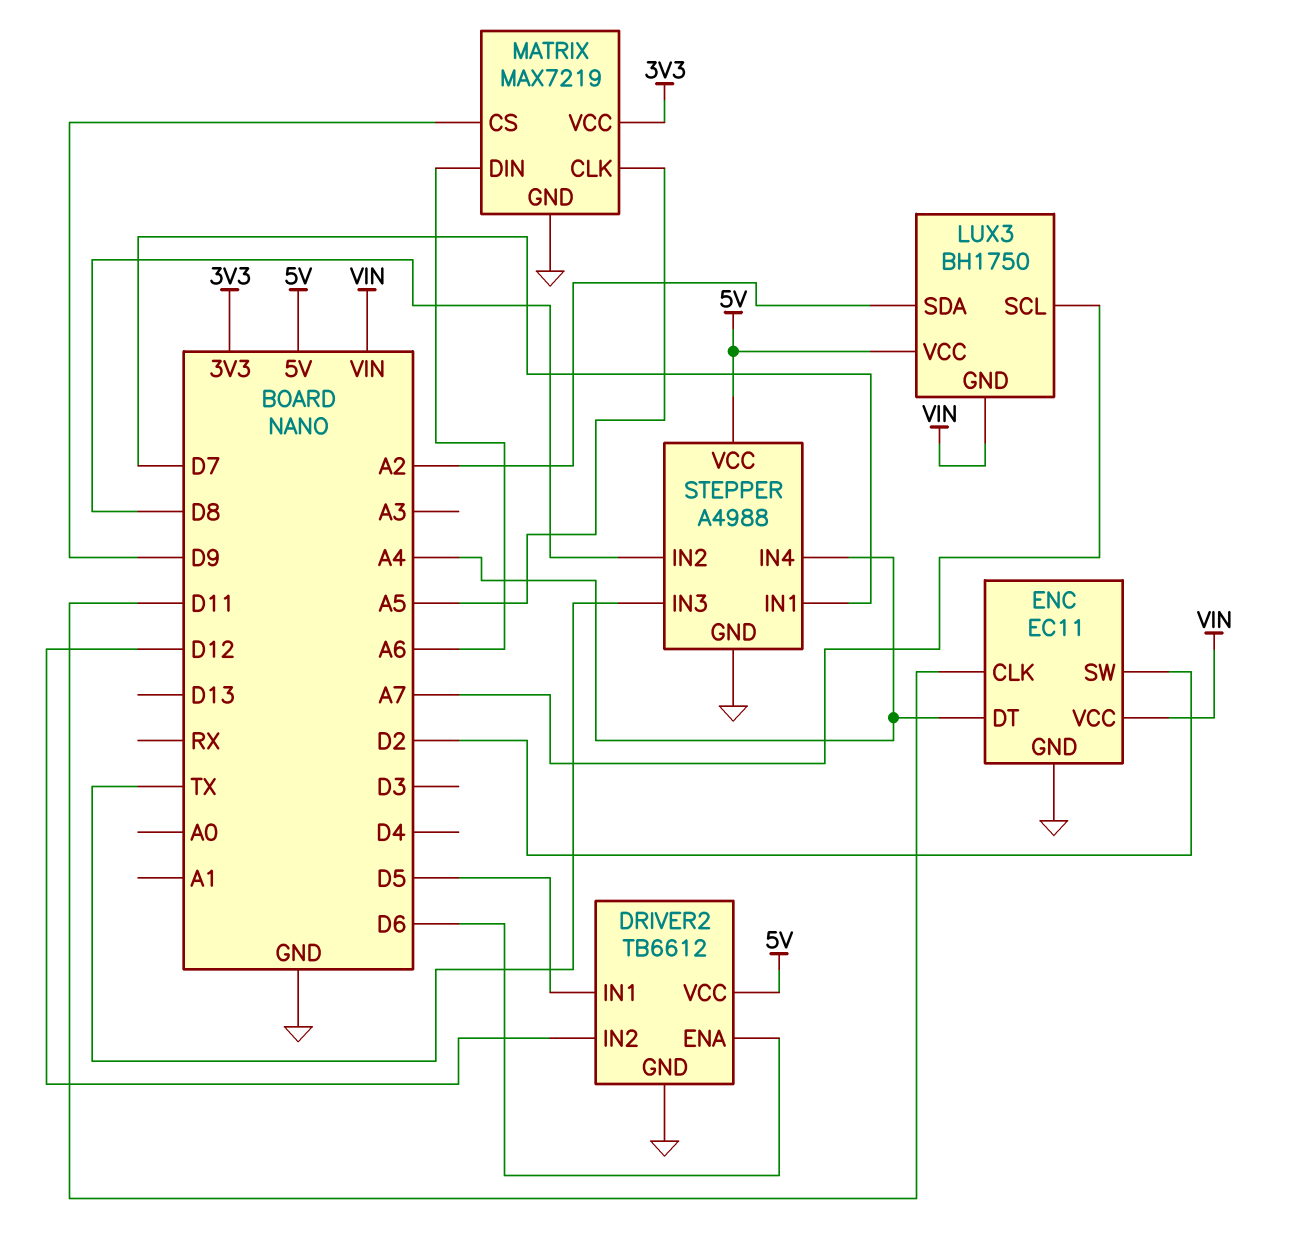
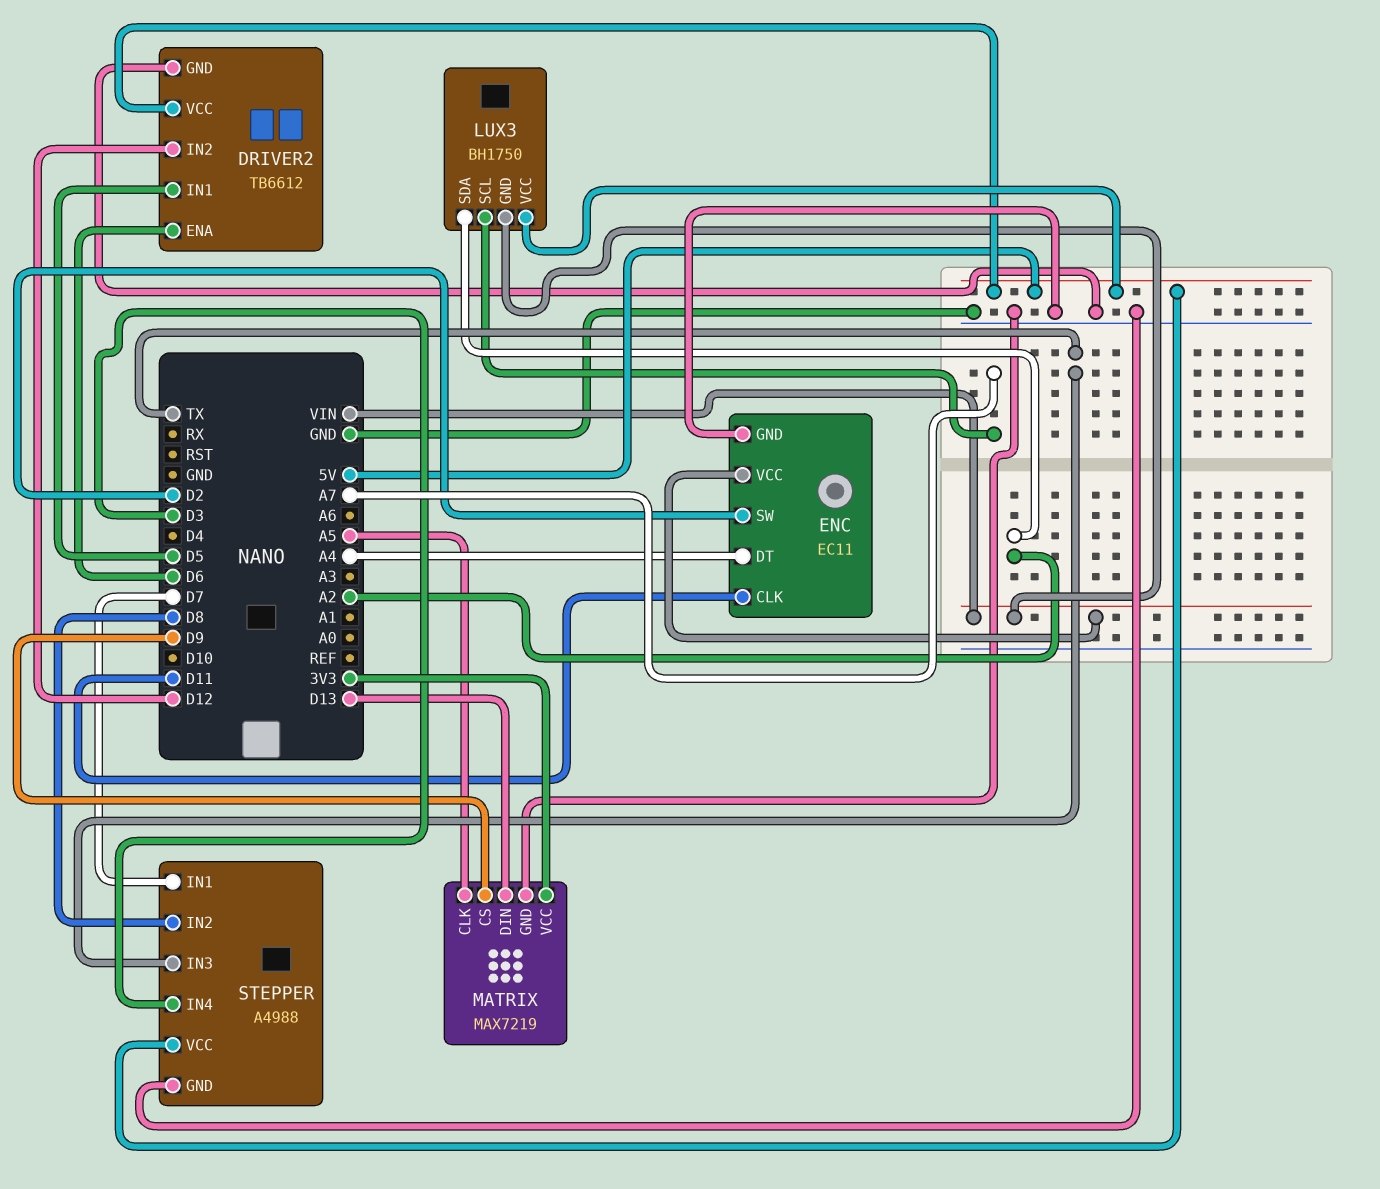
MATRIX pin DIN: A6 -> D13
STEPPER pin IN4: A4 -> D3

